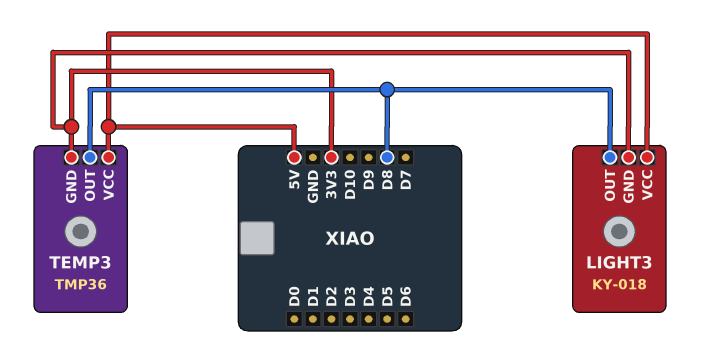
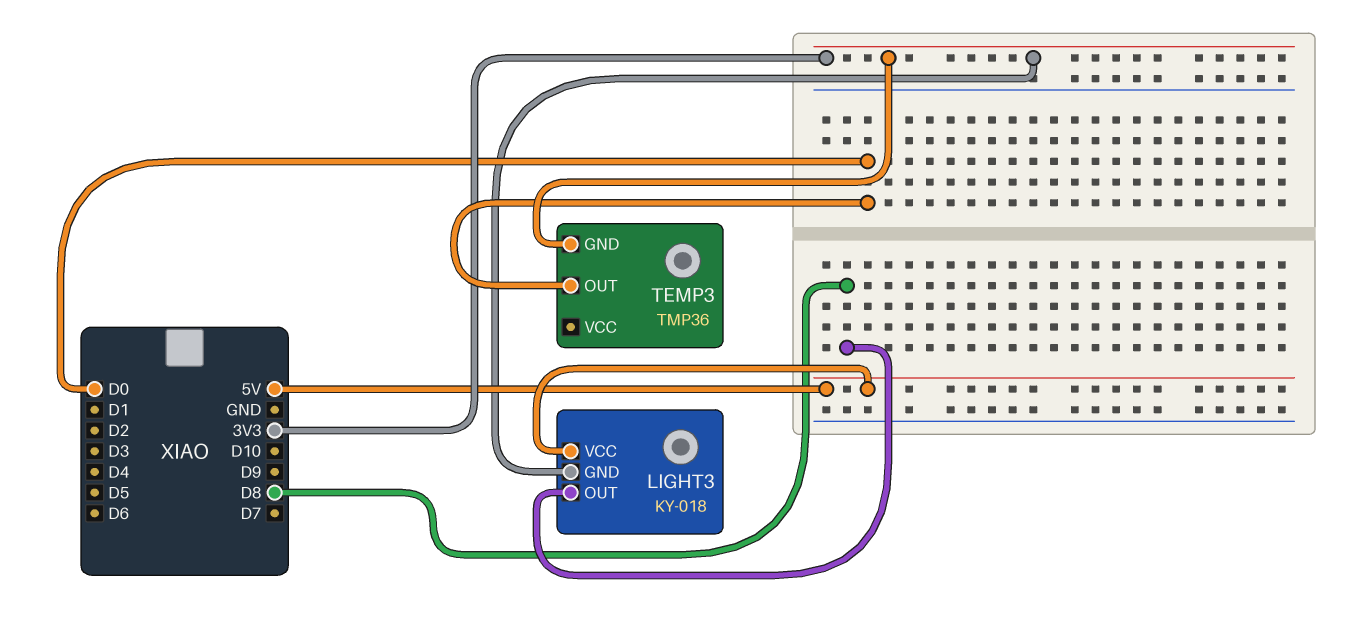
TEMP3 pin OUT: D8 -> D0
TEMP3 pin VCC: 5V -> none

